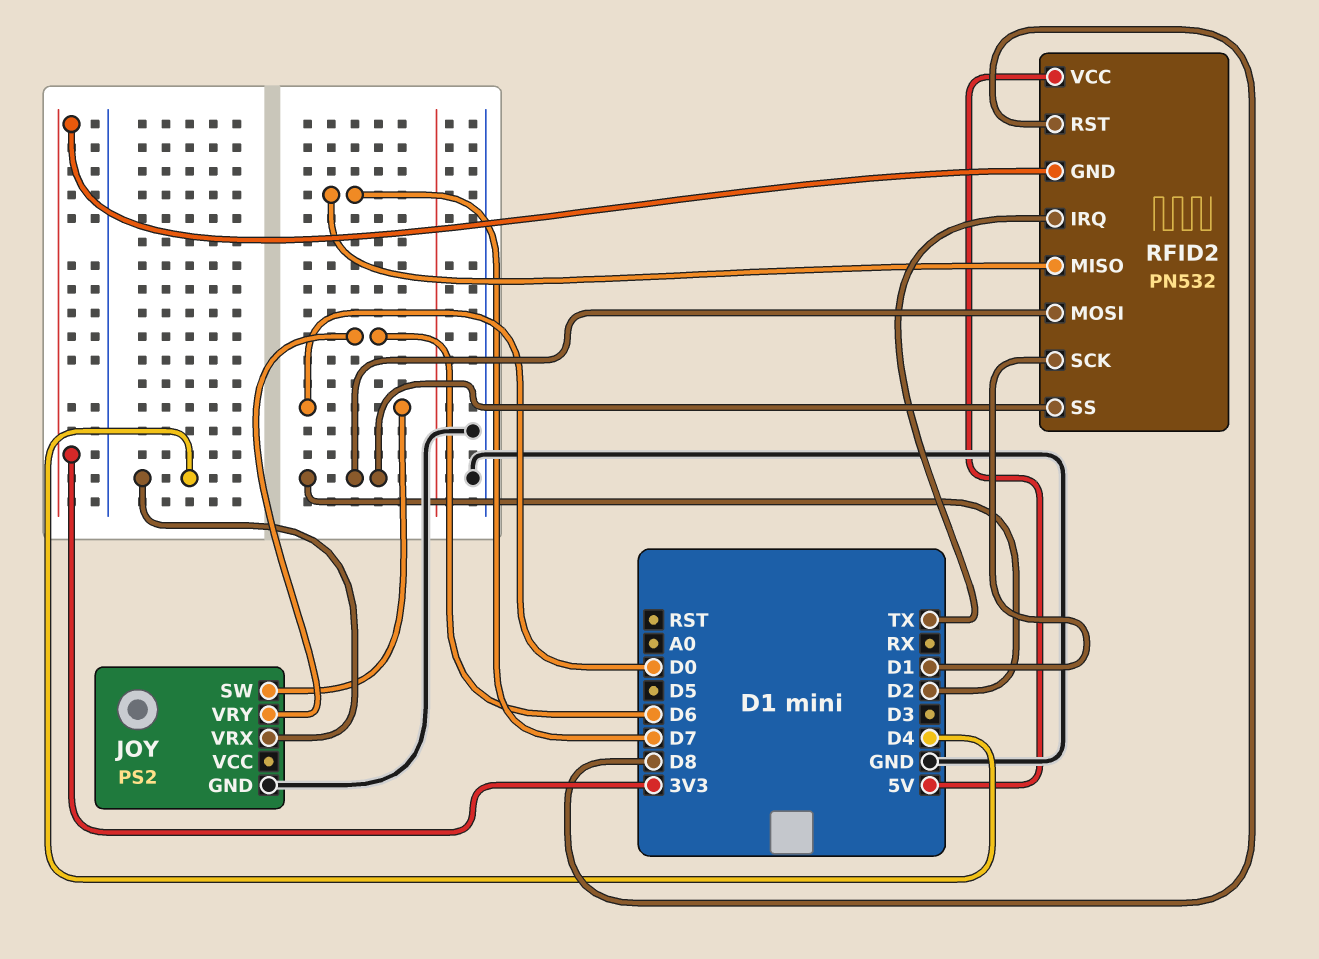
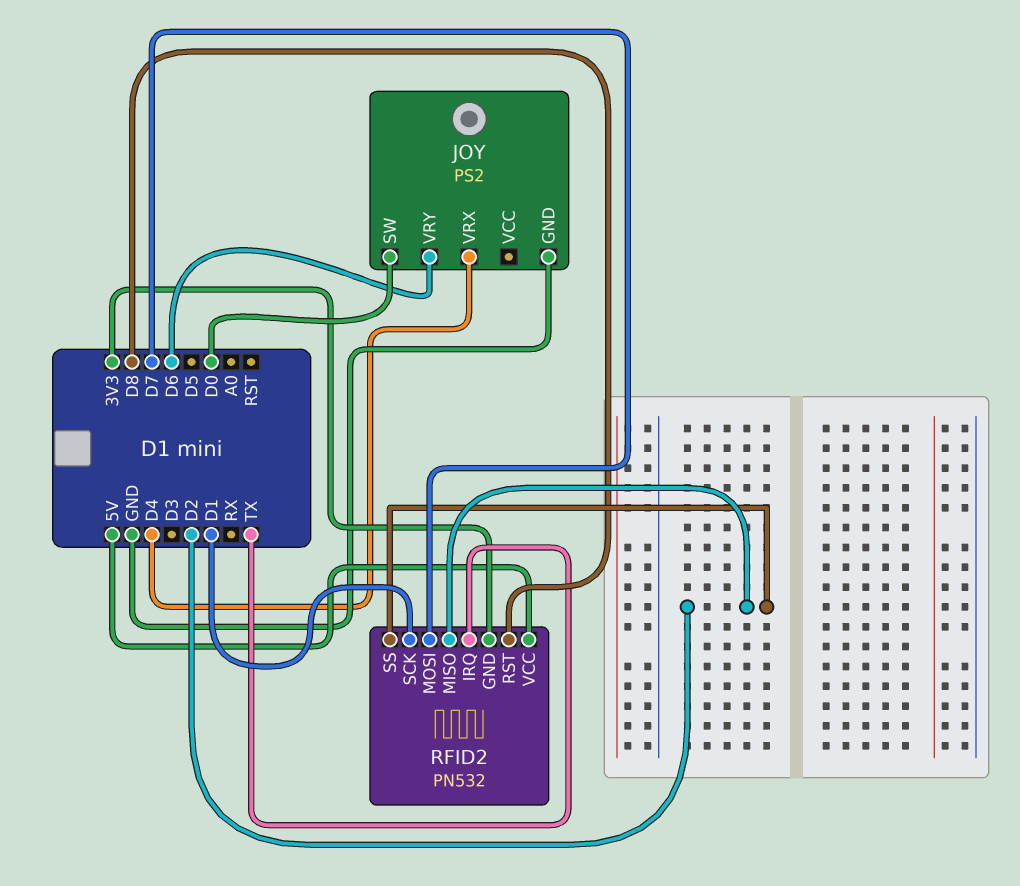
RFID2 pin MISO: D7 -> D2
RFID2 pin MOSI: D2 -> D7

